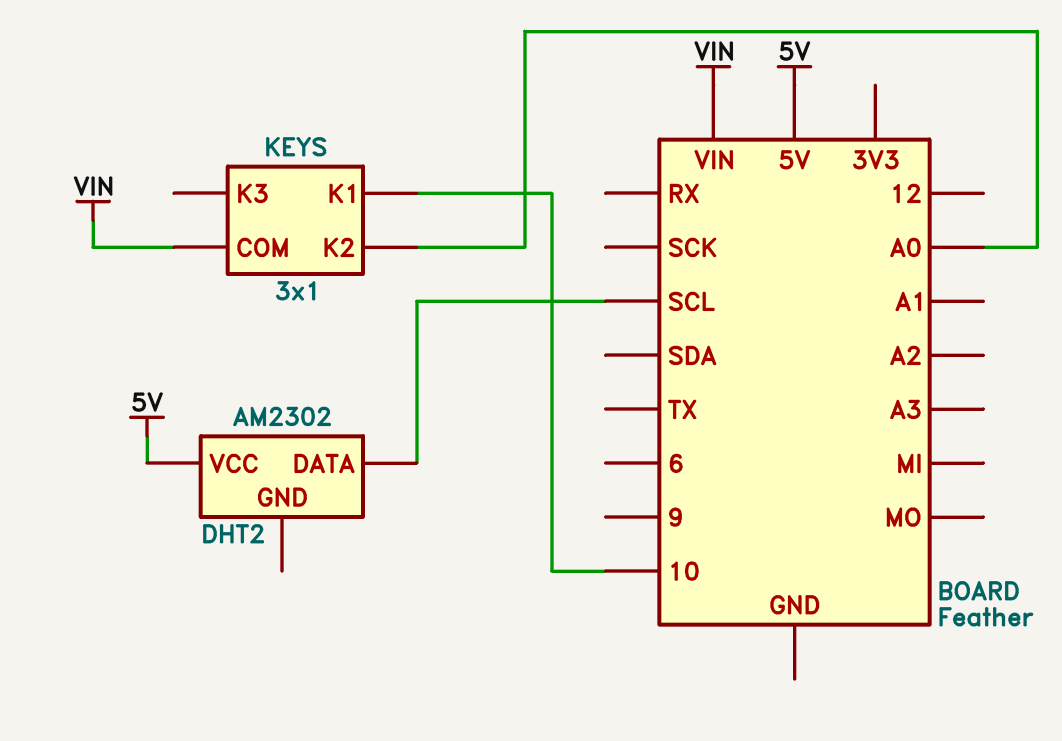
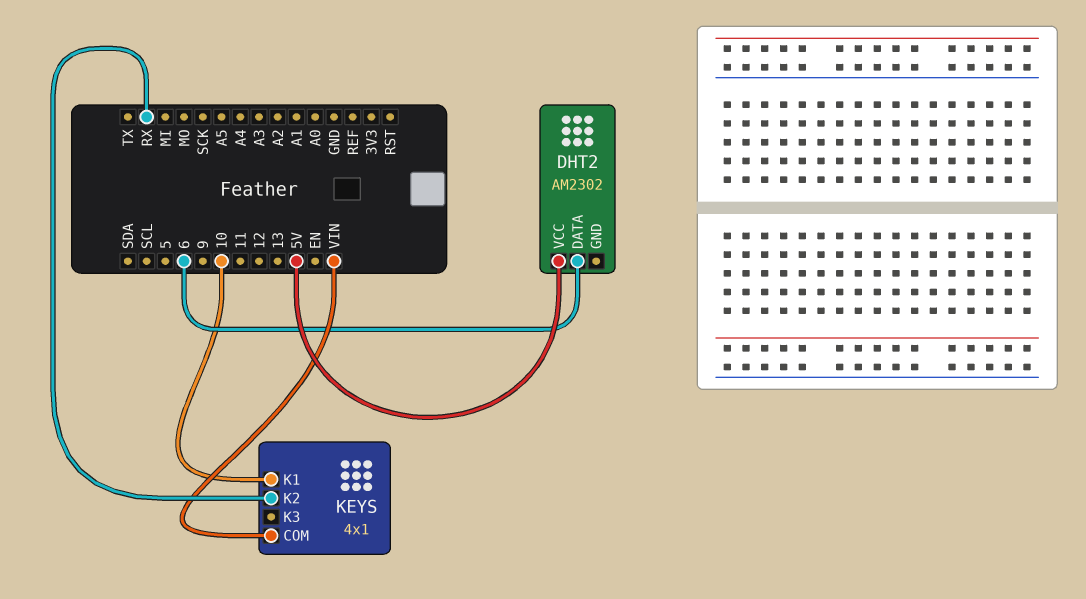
DHT2 pin DATA: SCL -> 6
KEYS: 3x1 -> 4x1
KEYS pin K2: A0 -> RX

